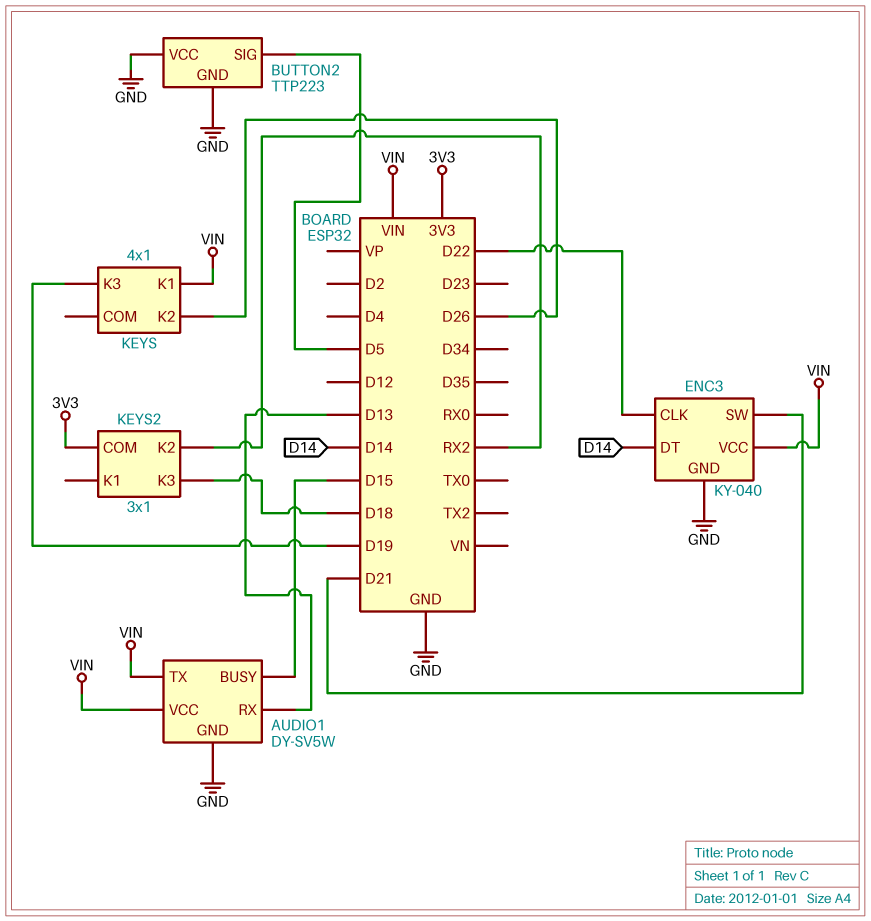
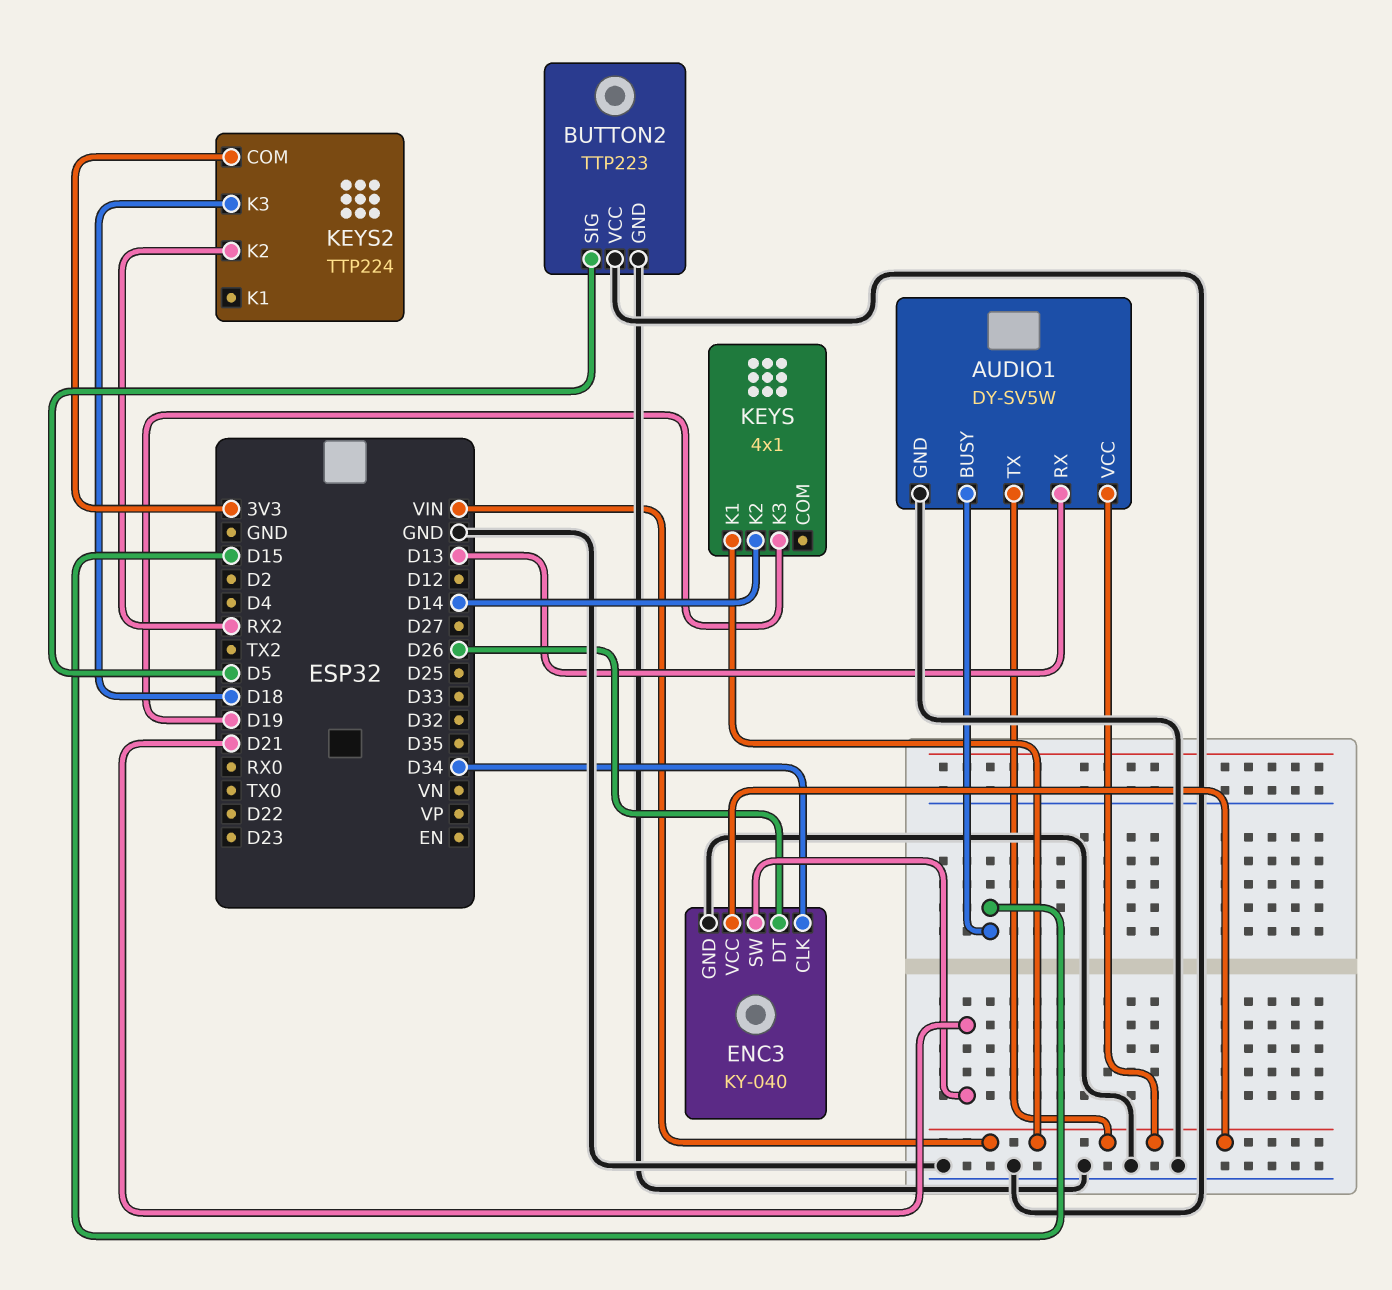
ENC3 pin CLK: D22 -> D34
ENC3 pin DT: D14 -> D26
KEYS pin K2: D26 -> D14
KEYS2: 3x1 -> TTP224

